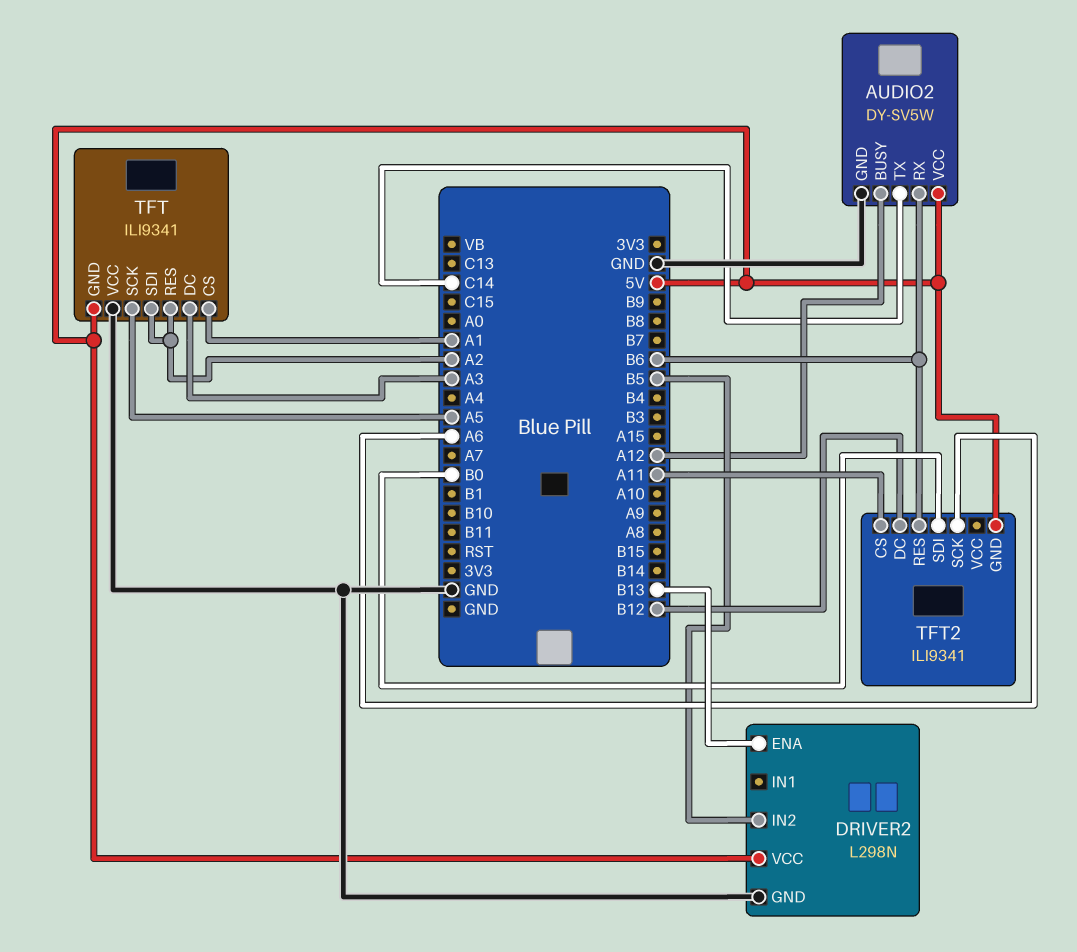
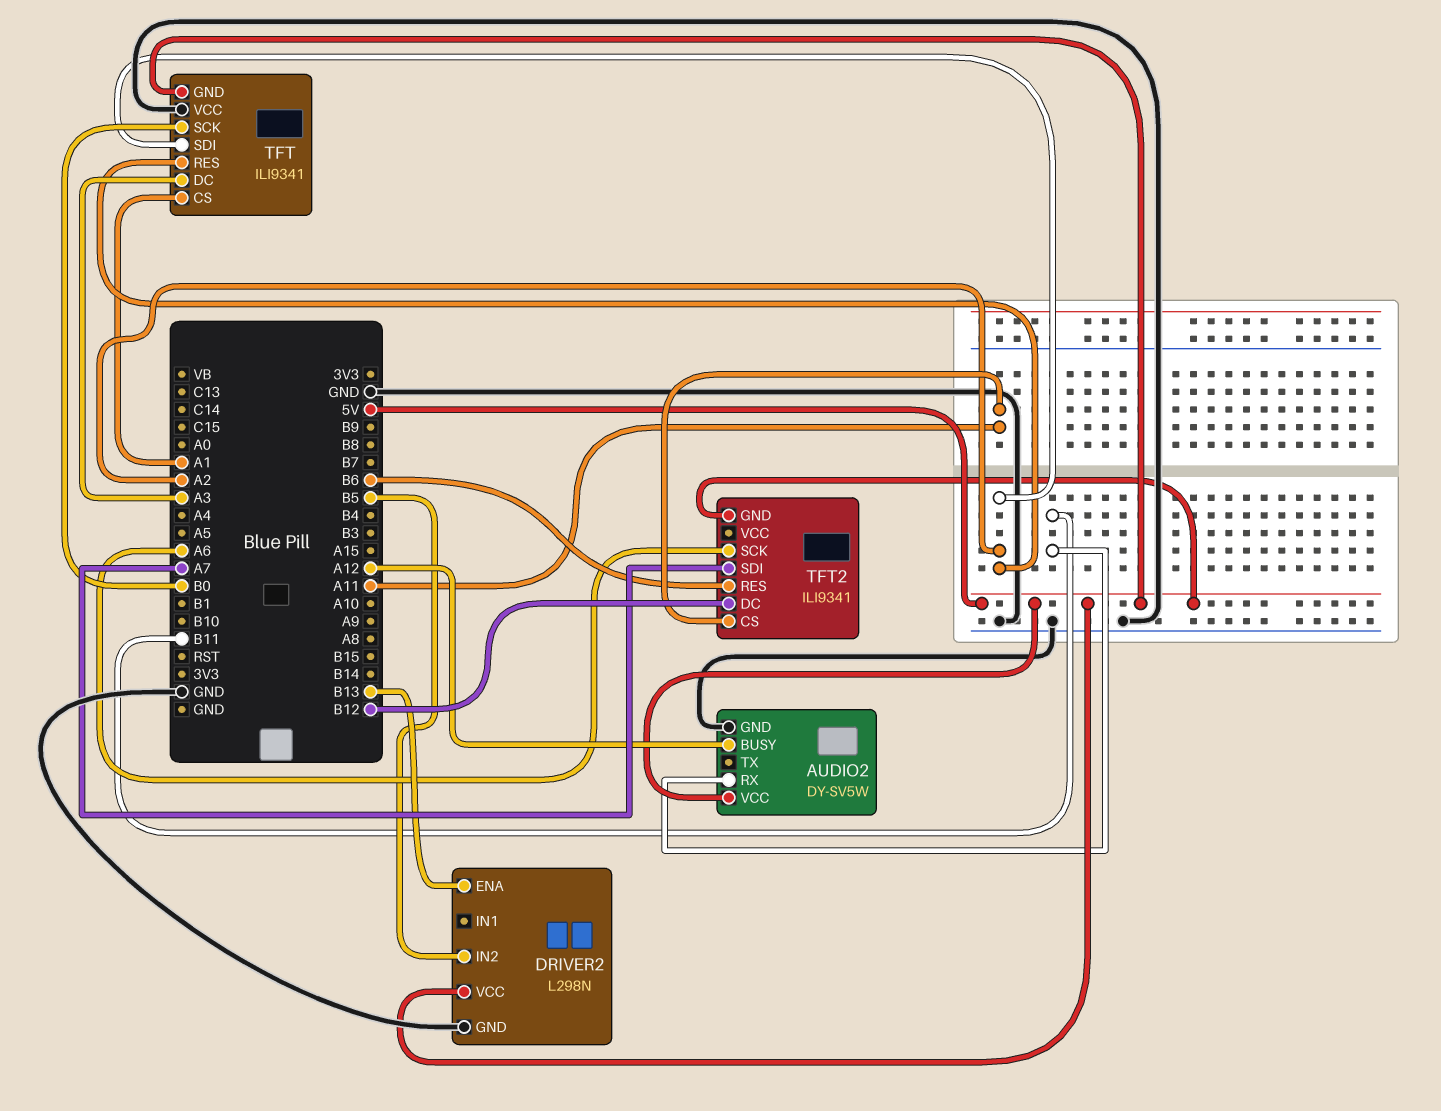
AUDIO2 pin RX: B6 -> B11
AUDIO2 pin TX: C14 -> none
TFT pin SCK: A5 -> B0
TFT2 pin SDI: B0 -> A7

